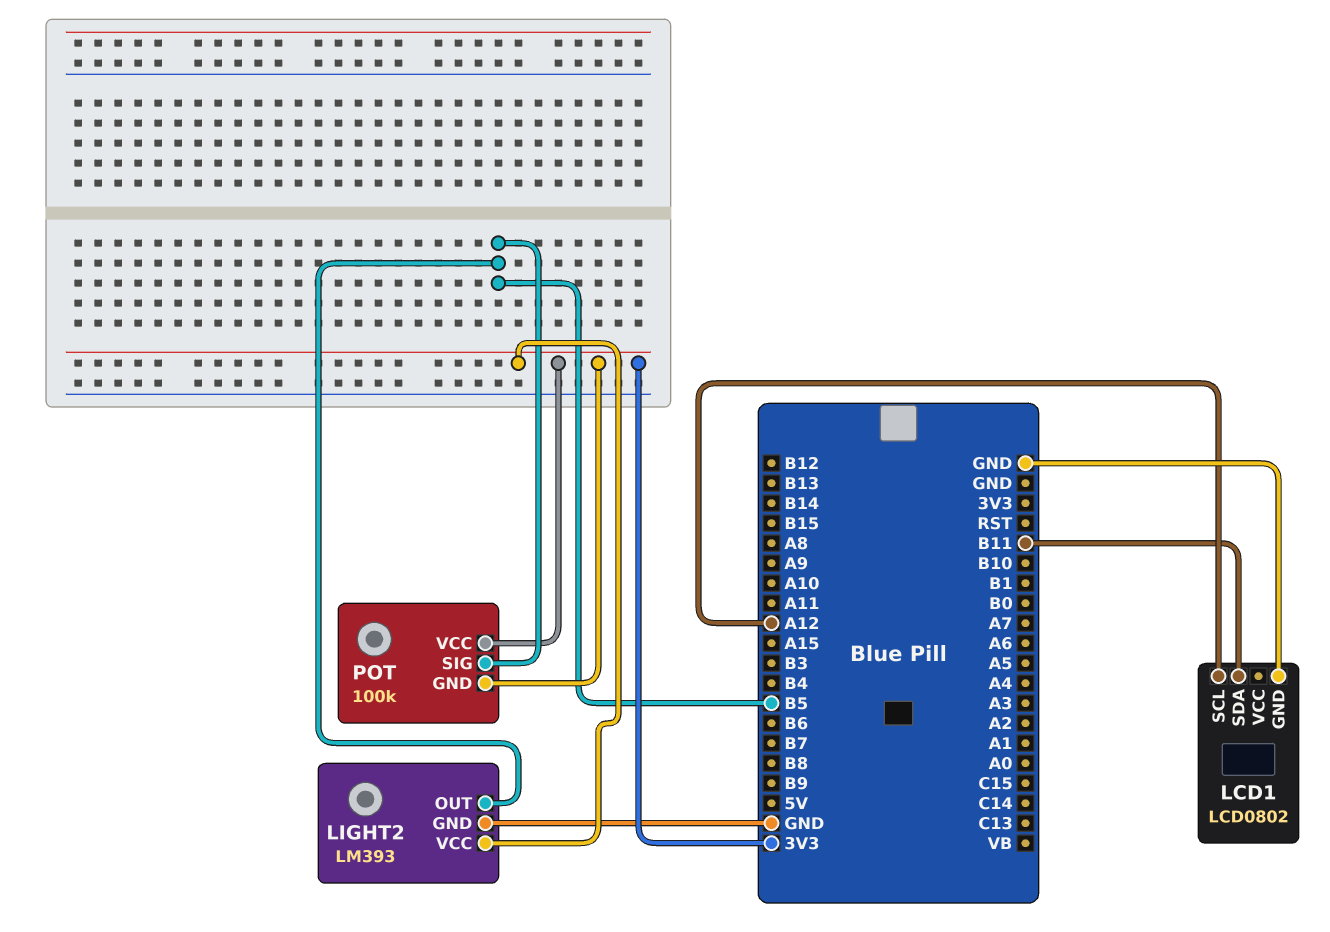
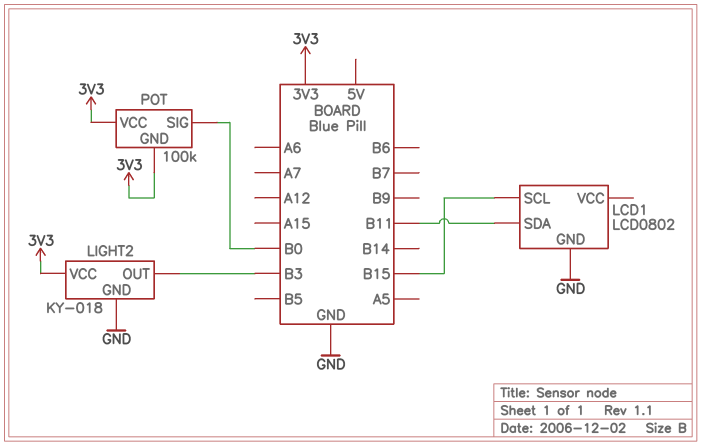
LCD1 pin SCL: A12 -> B15
LIGHT2: LM393 -> KY-018
LIGHT2 pin OUT: B5 -> B3
POT pin SIG: B5 -> B0

